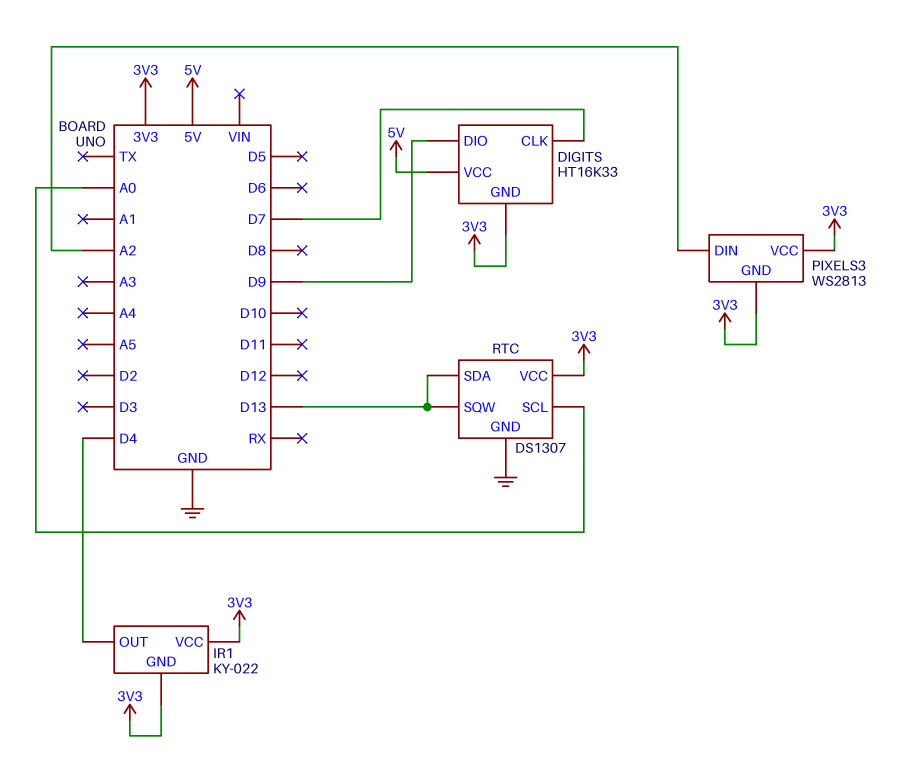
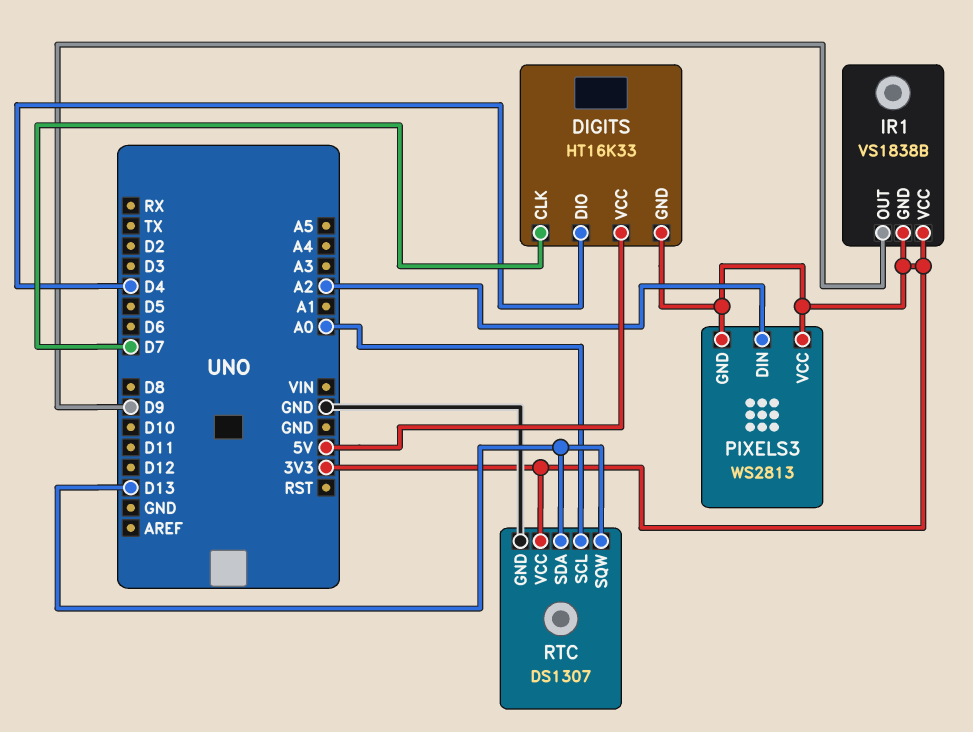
DIGITS pin DIO: D9 -> D4
IR1: KY-022 -> VS1838B
IR1 pin OUT: D4 -> D9

